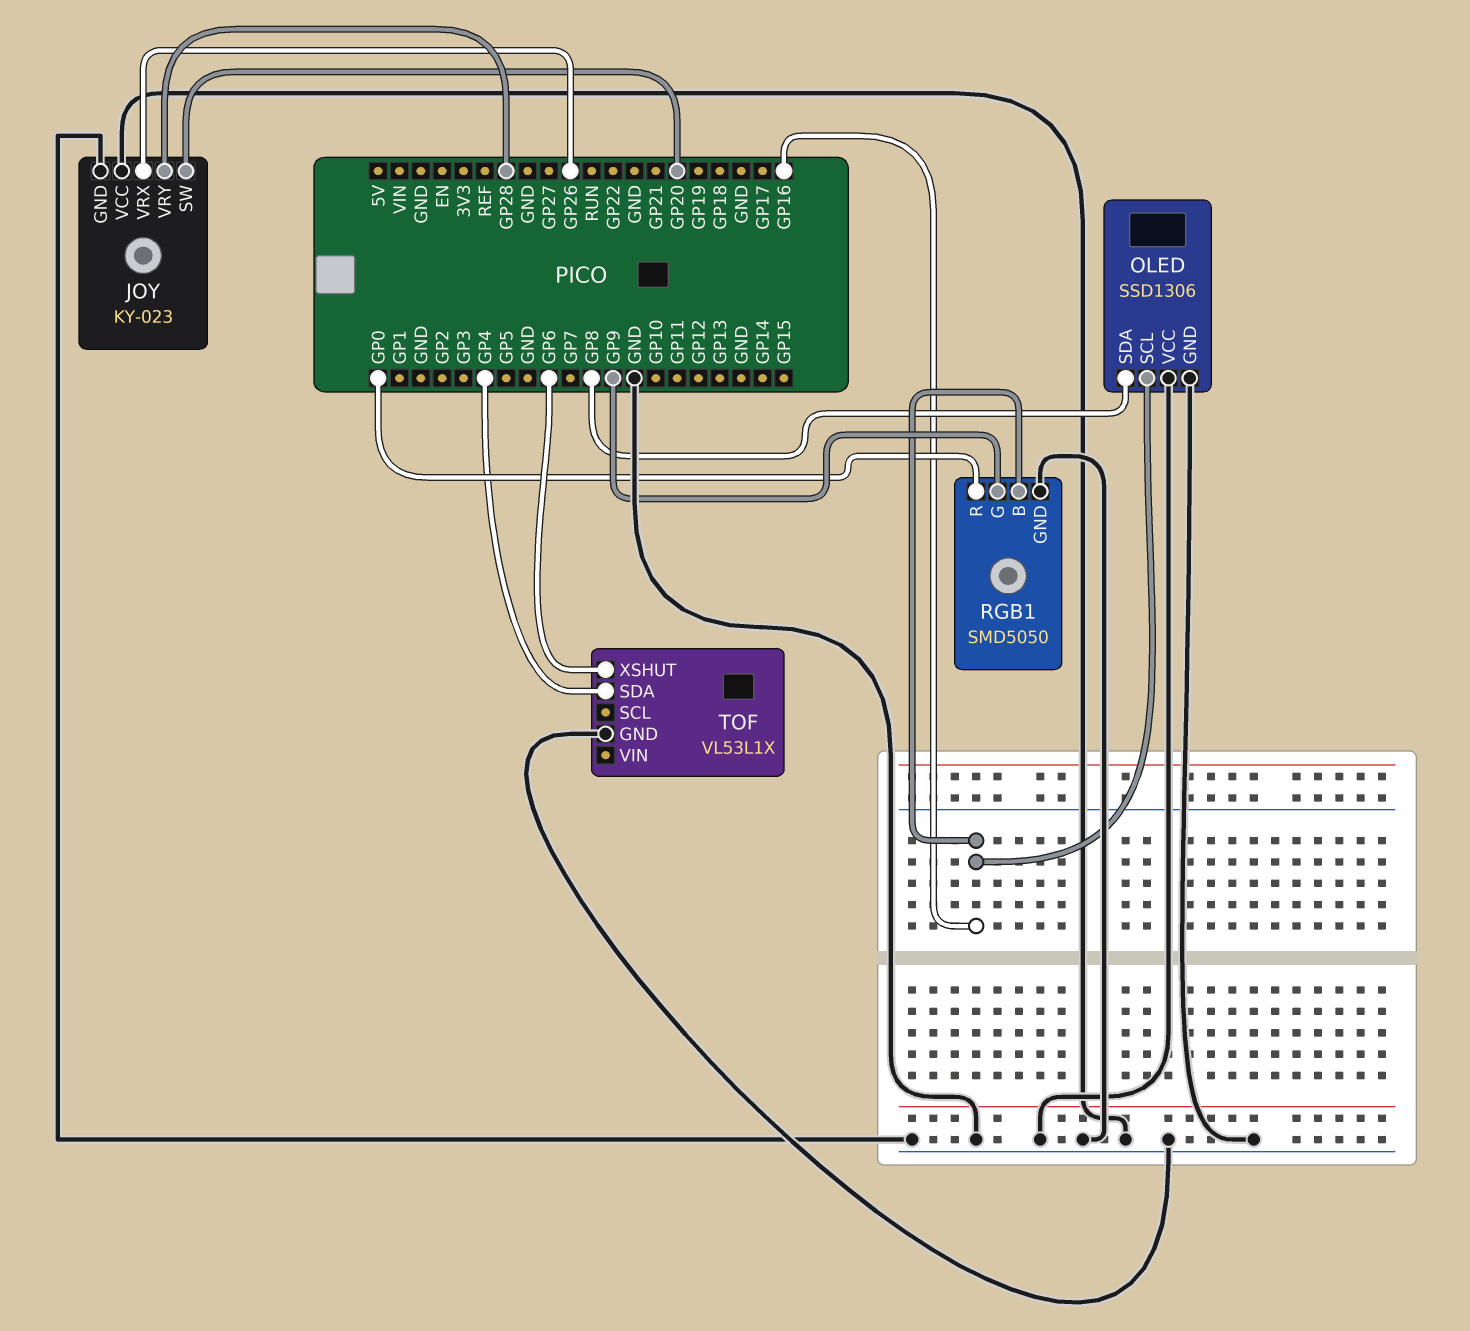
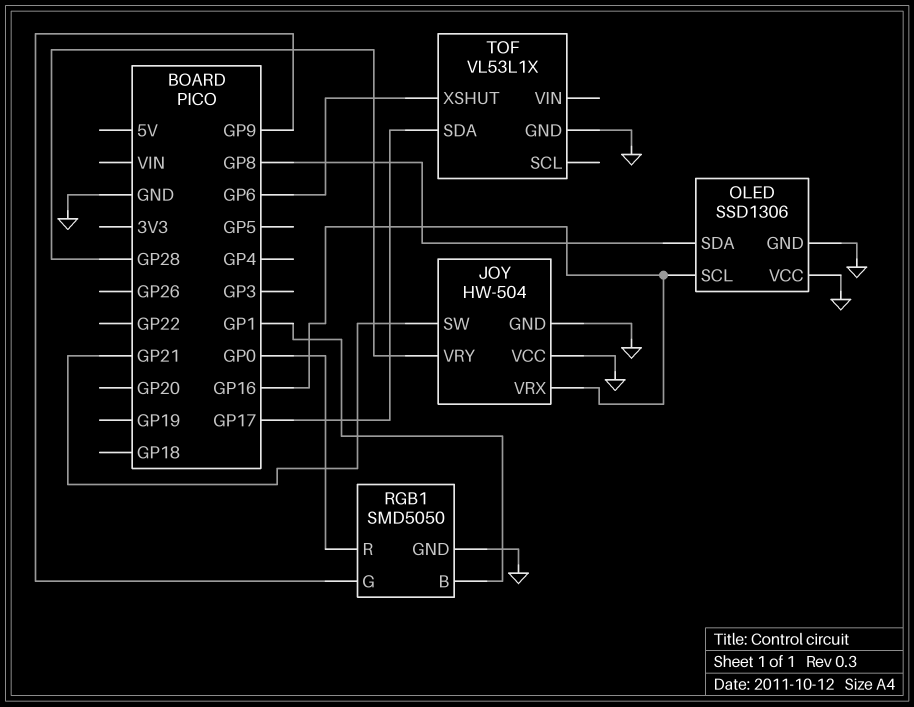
JOY: KY-023 -> HW-504
JOY pin SW: GP20 -> GP21
JOY pin VRX: GP26 -> GP16
RGB1 pin B: GP16 -> GP1
TOF pin SDA: GP4 -> GP17

